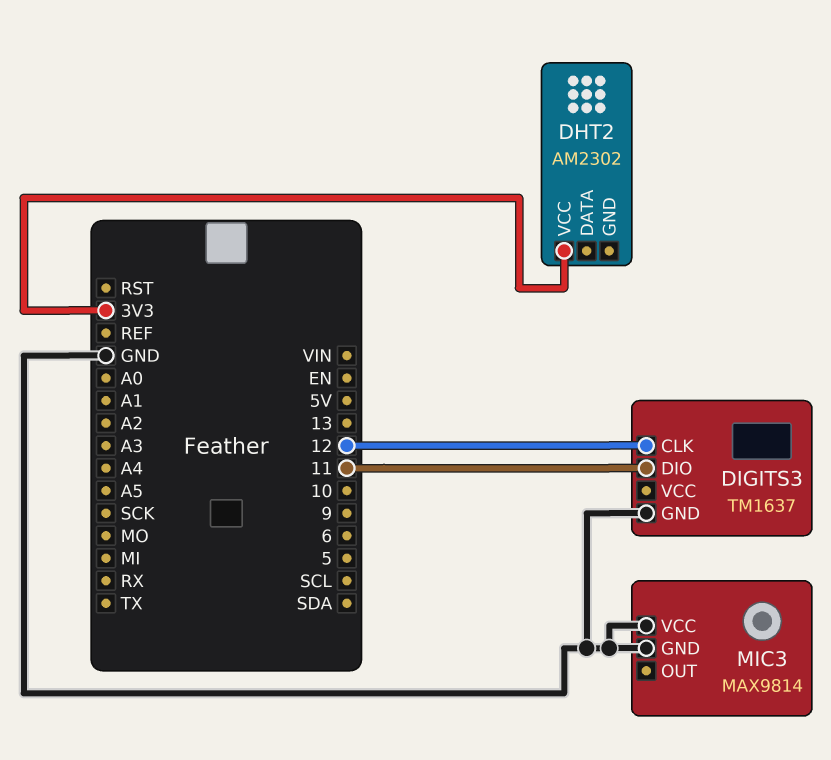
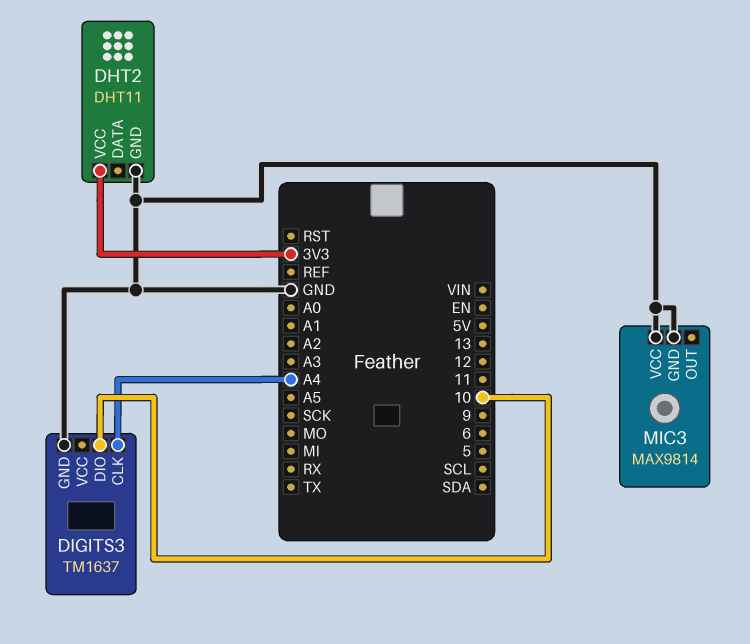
DHT2: AM2302 -> DHT11
DHT2 pin GND: none -> GND
DIGITS3 pin CLK: 12 -> A4
DIGITS3 pin DIO: 11 -> 10

